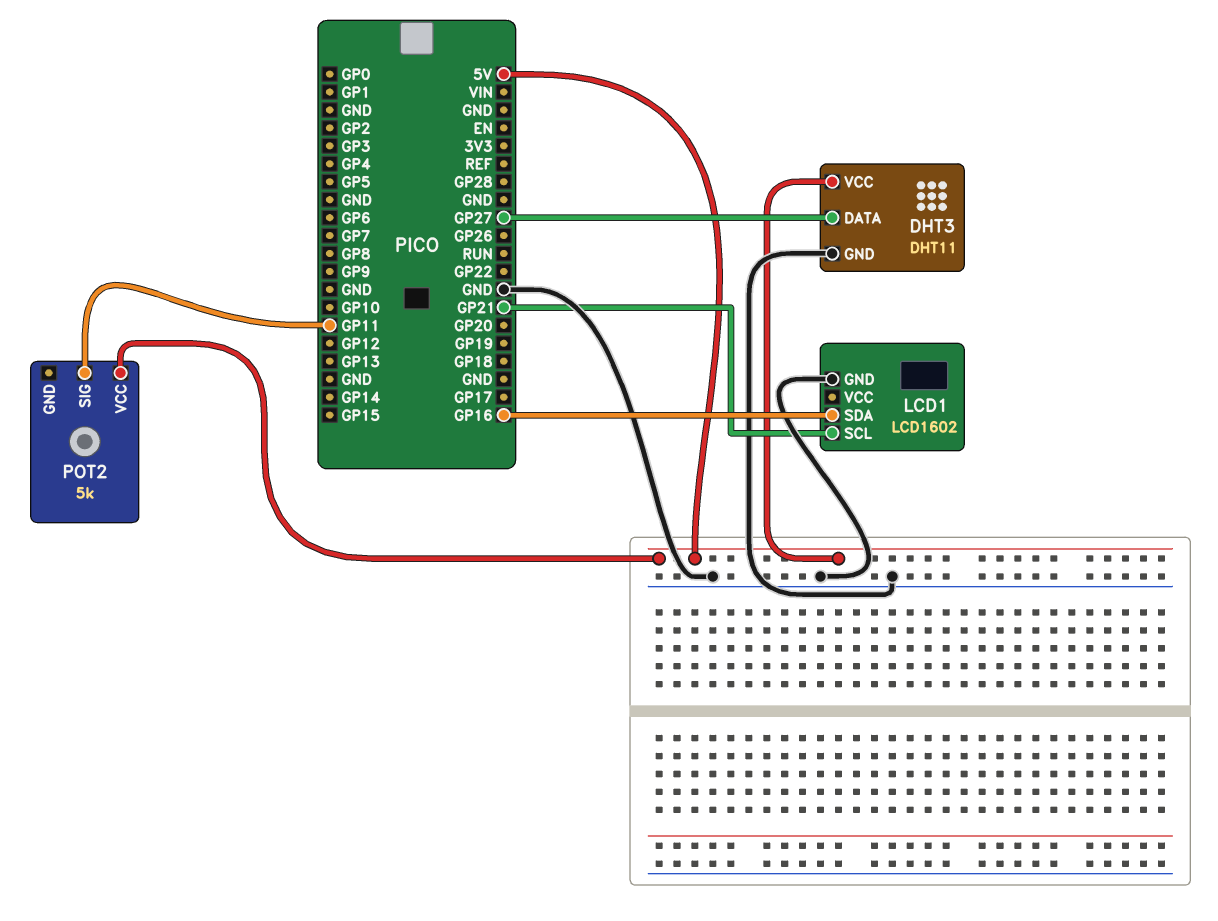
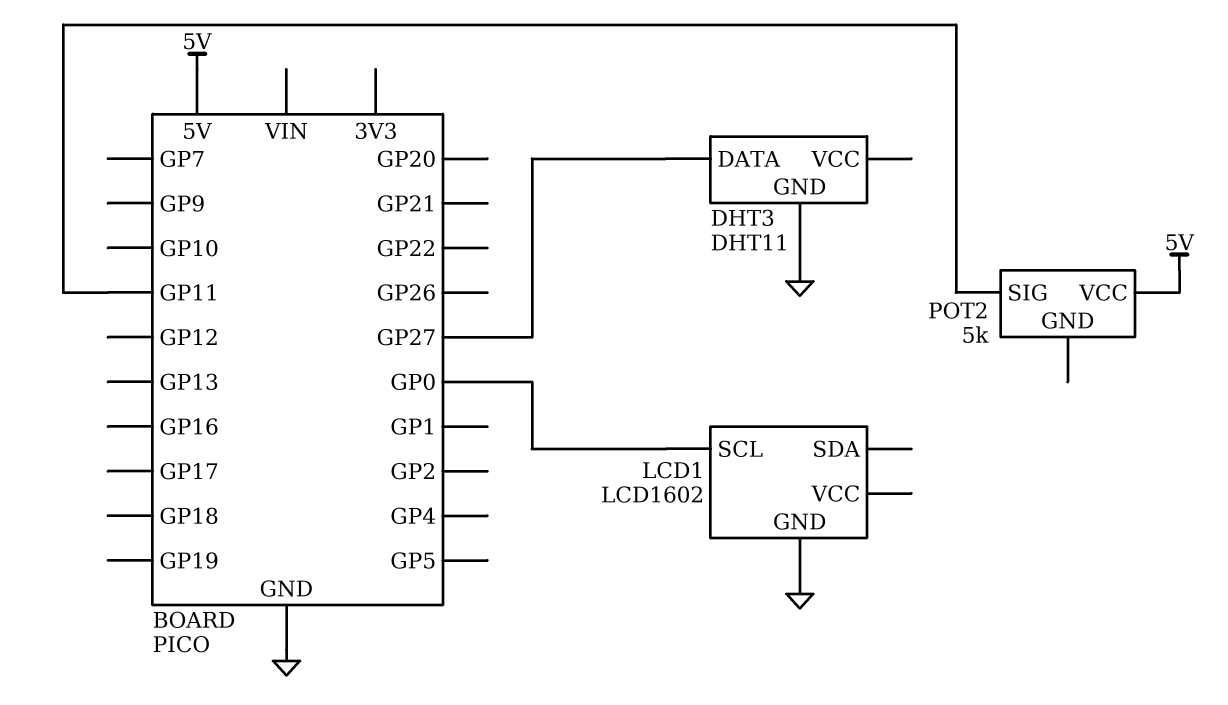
DHT3 pin VCC: 5V -> none
LCD1 pin SCL: GP21 -> GP0
LCD1 pin SDA: GP16 -> none

